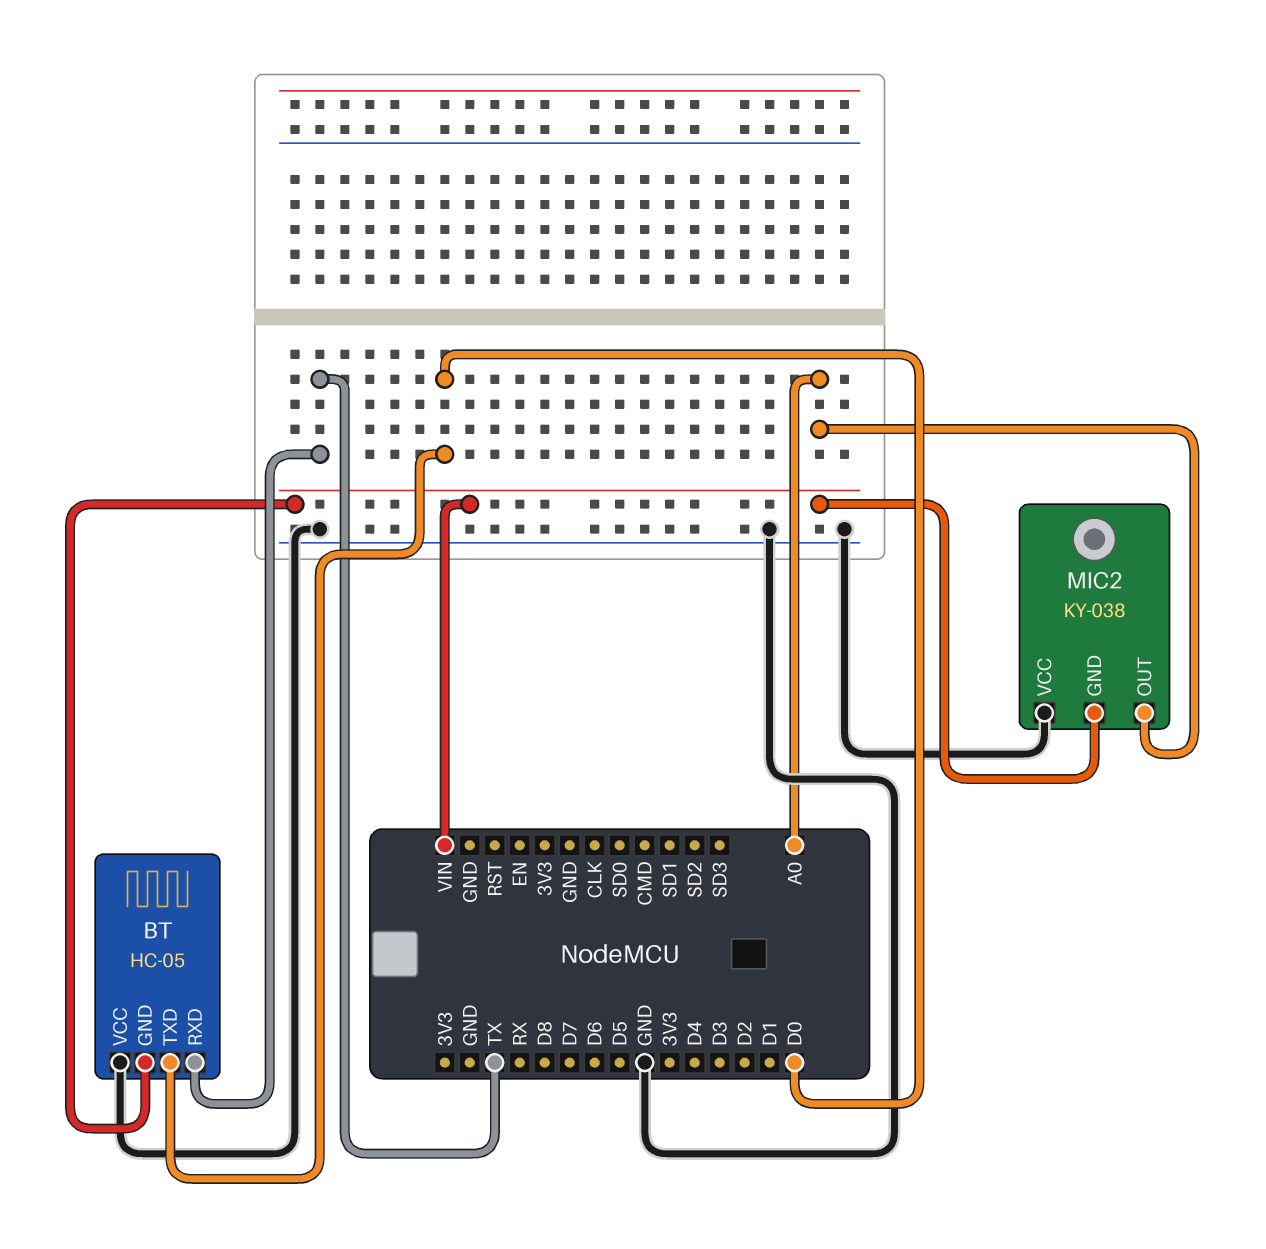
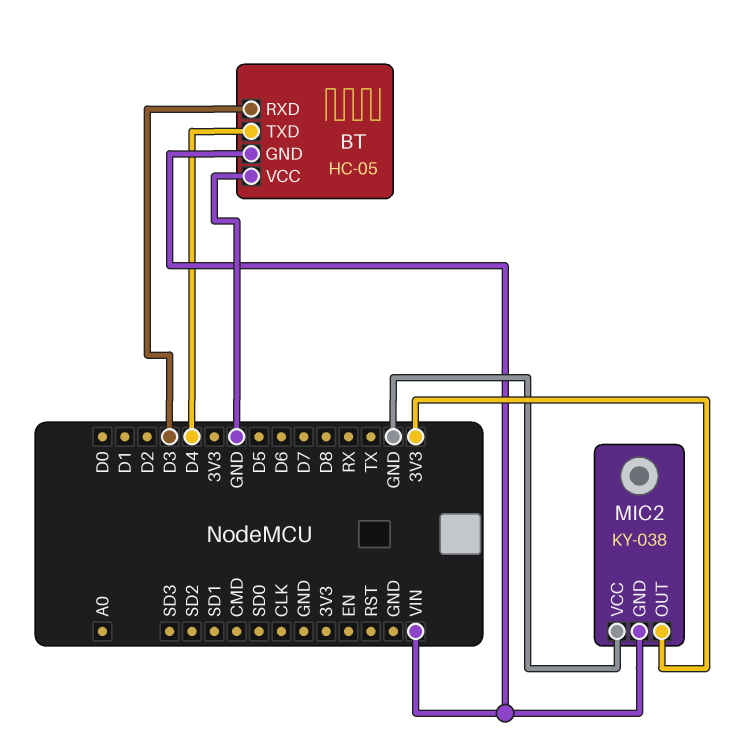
BT pin RXD: TX -> D3
BT pin TXD: D0 -> D4
MIC2 pin OUT: A0 -> 3V3

